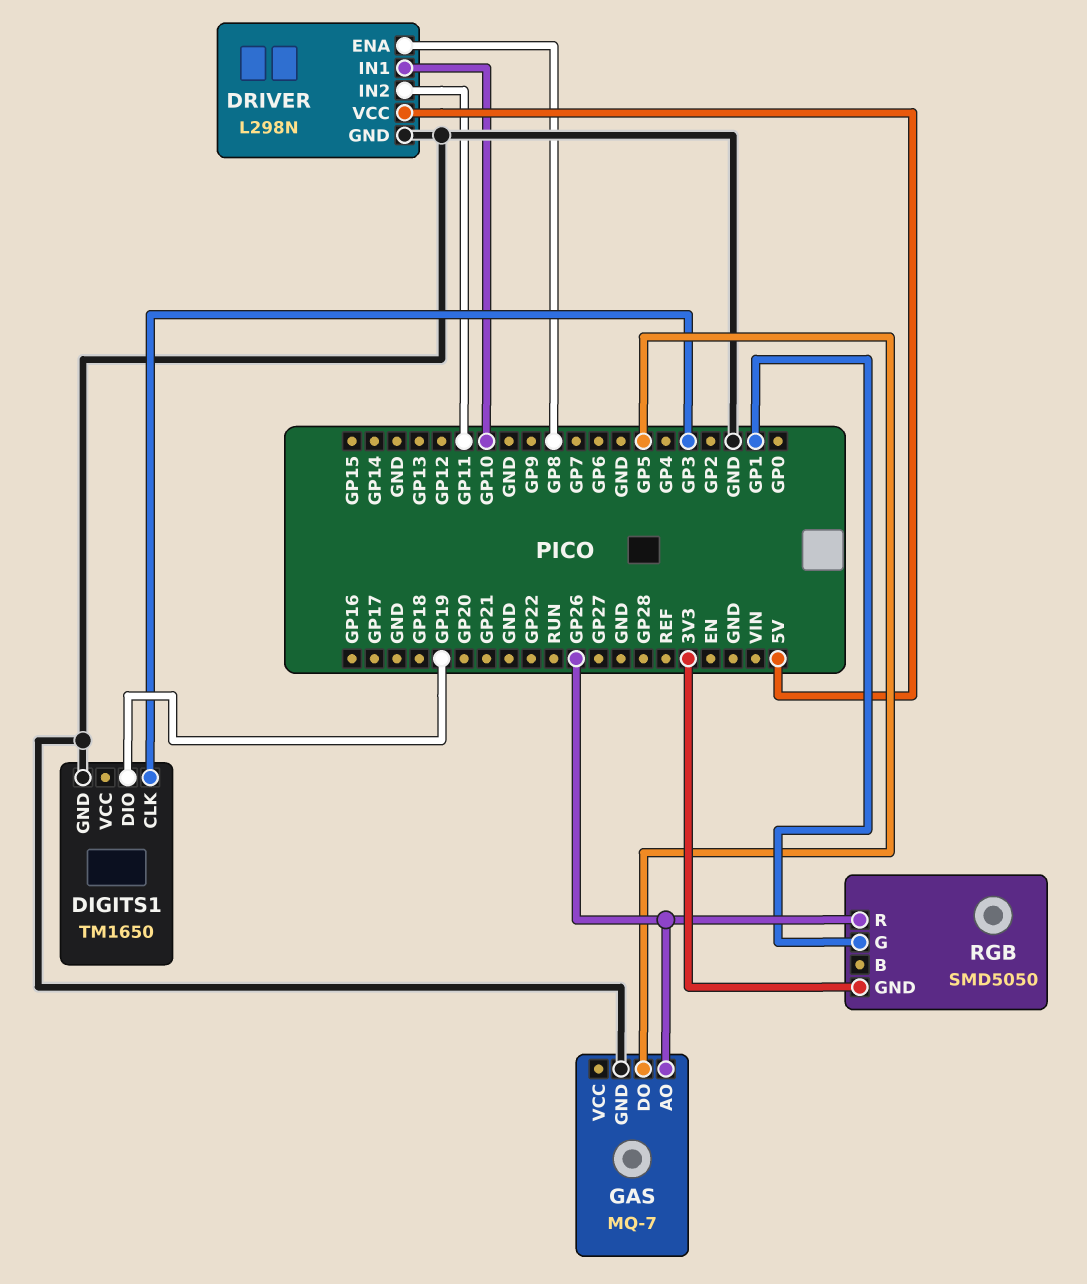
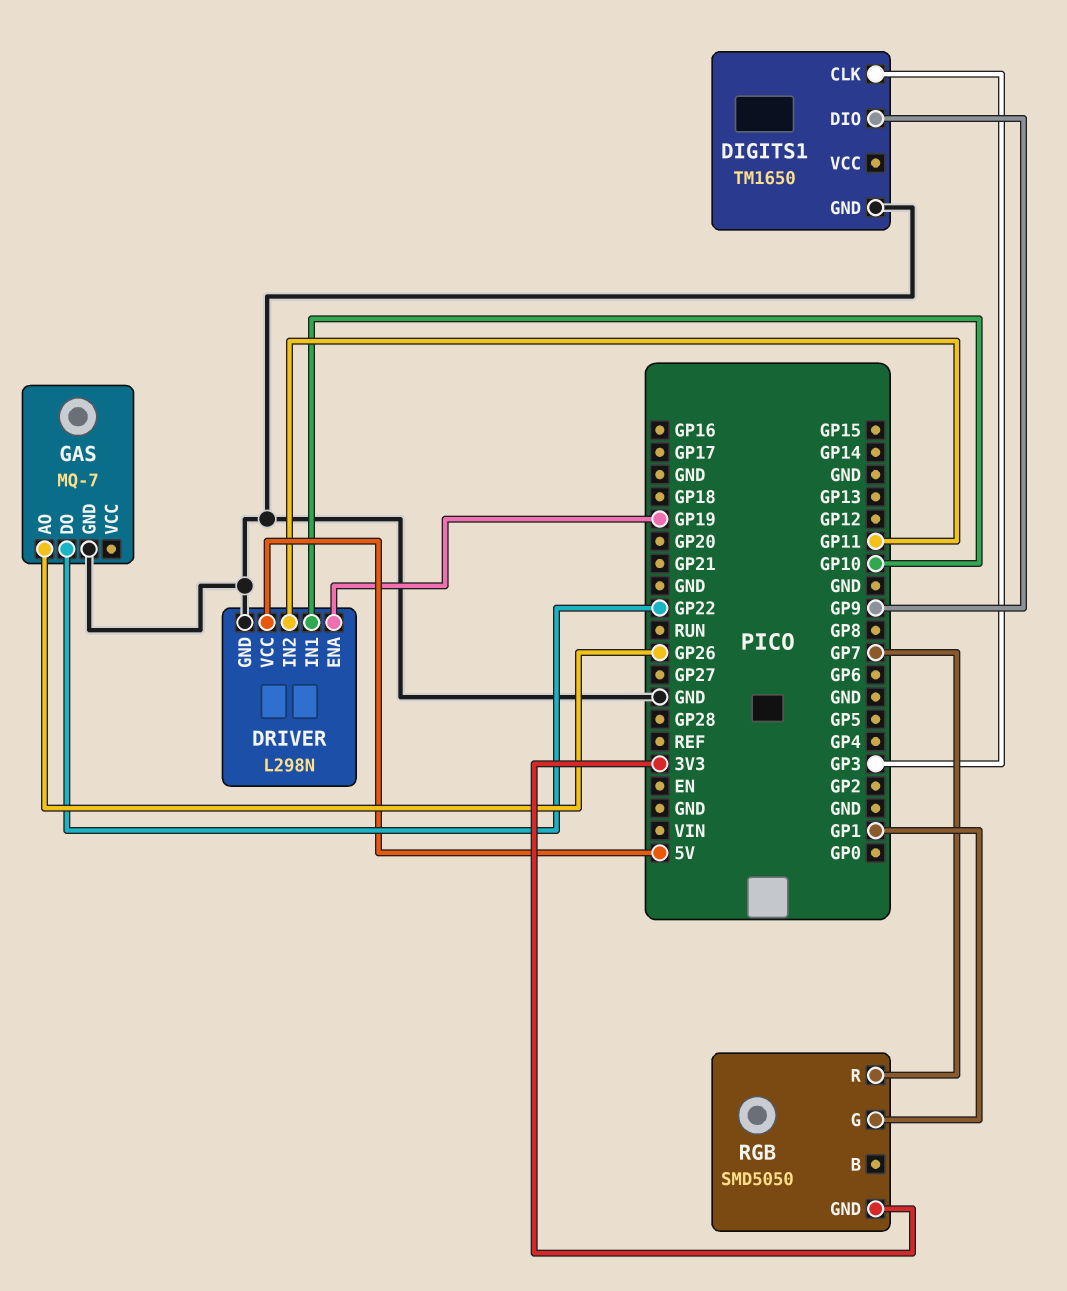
DIGITS1 pin DIO: GP19 -> GP9
DRIVER pin ENA: GP8 -> GP19
GAS pin DO: GP5 -> GP22
RGB pin R: GP26 -> GP7

